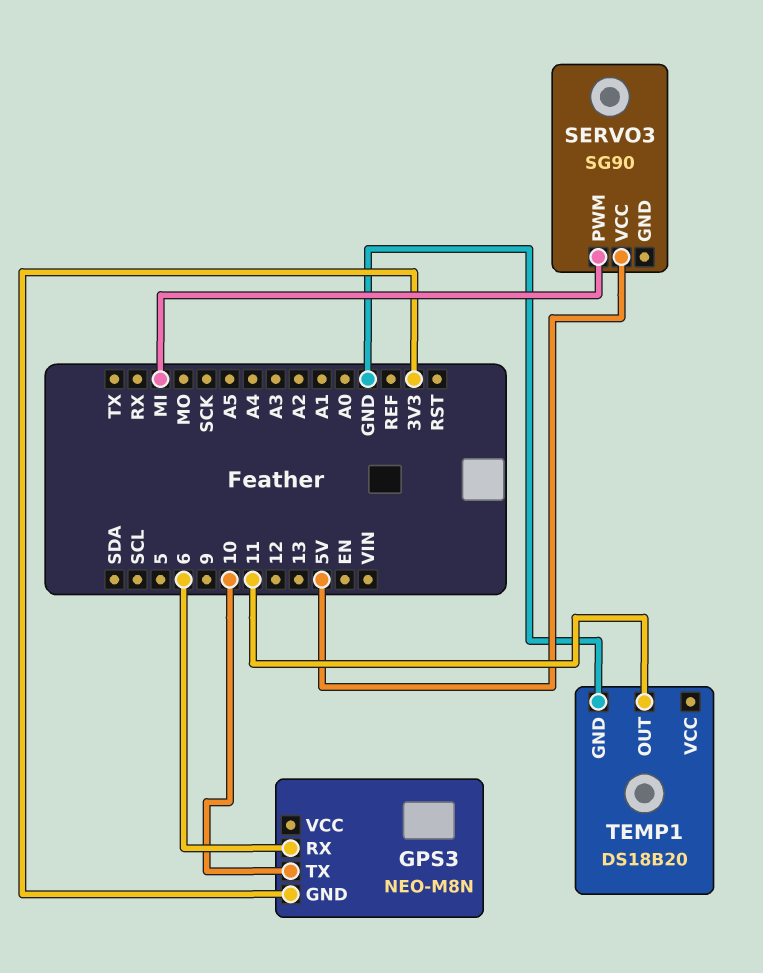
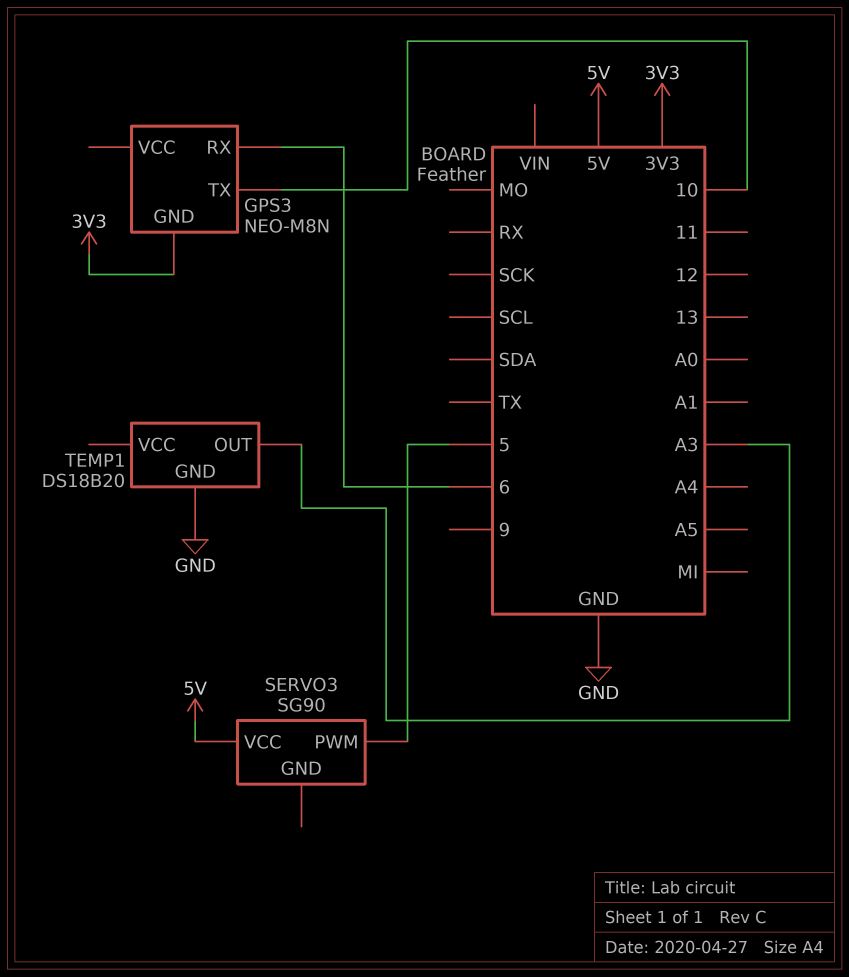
SERVO3 pin PWM: MI -> 5
TEMP1 pin OUT: 11 -> A3

